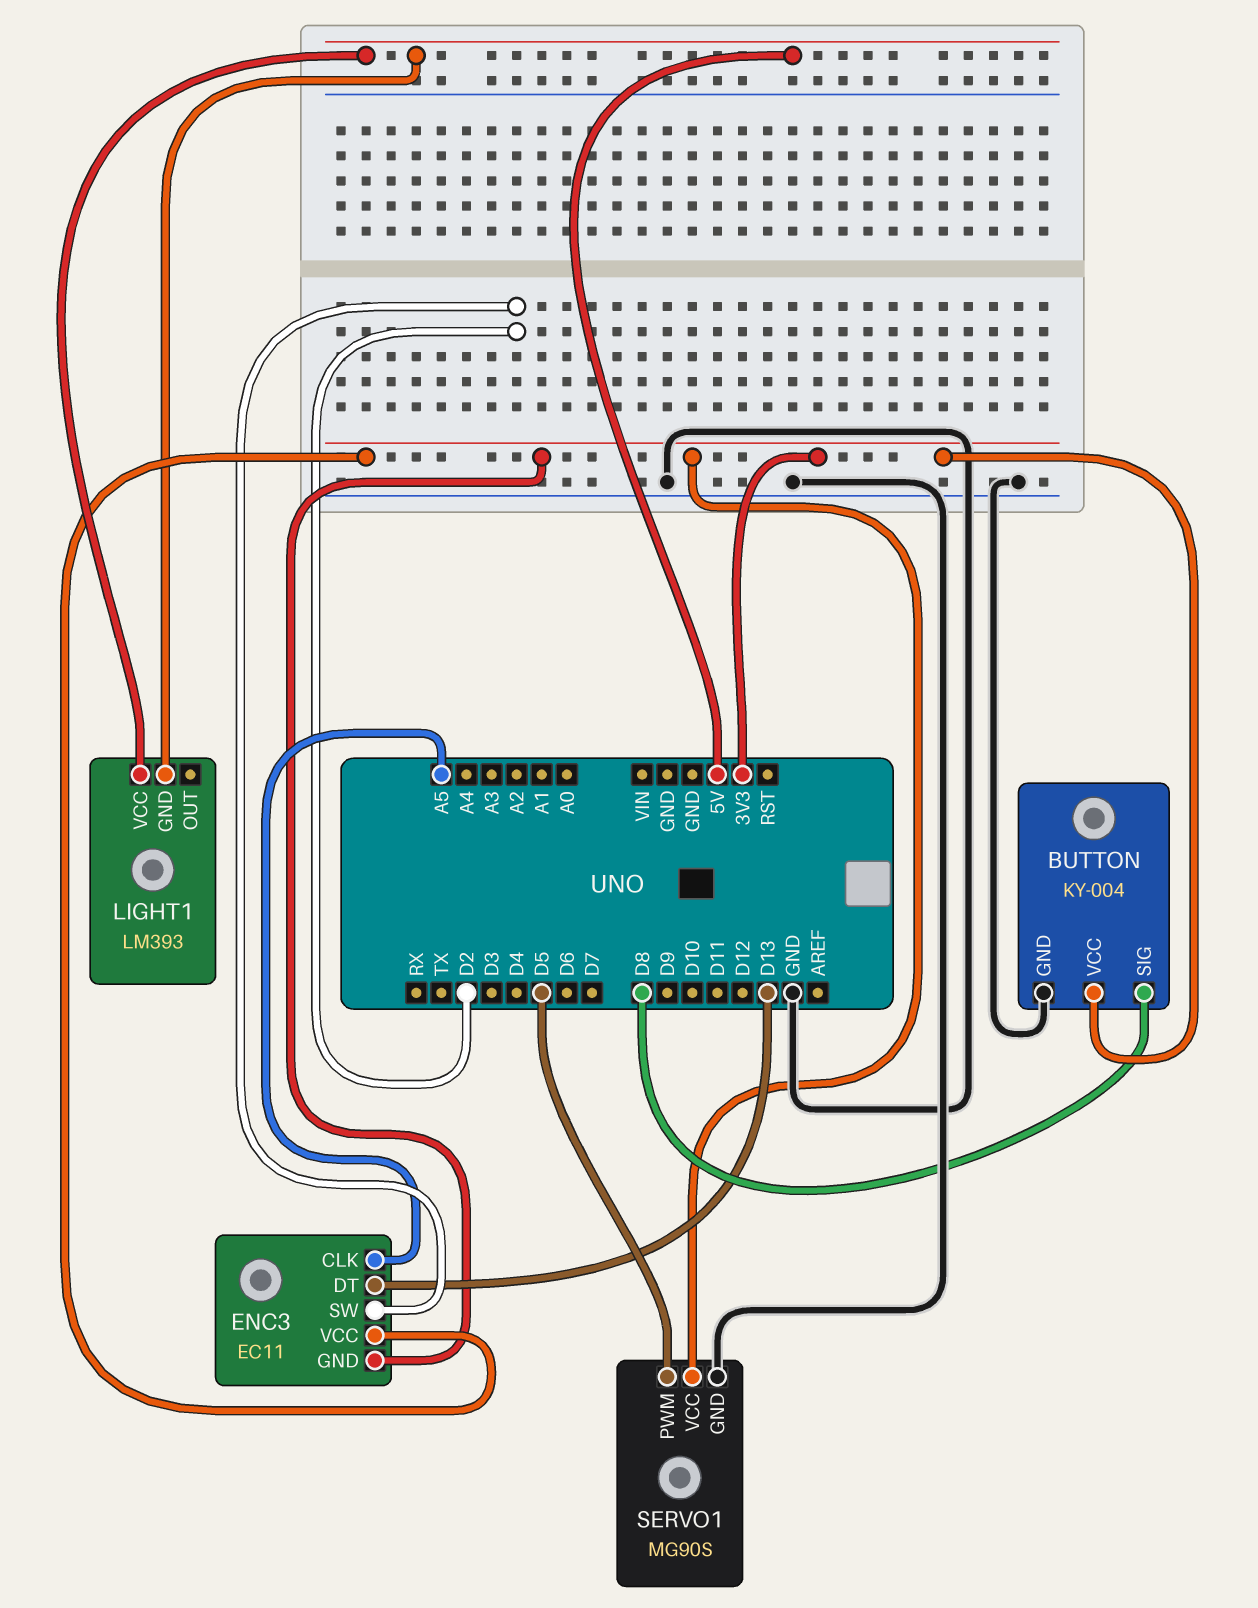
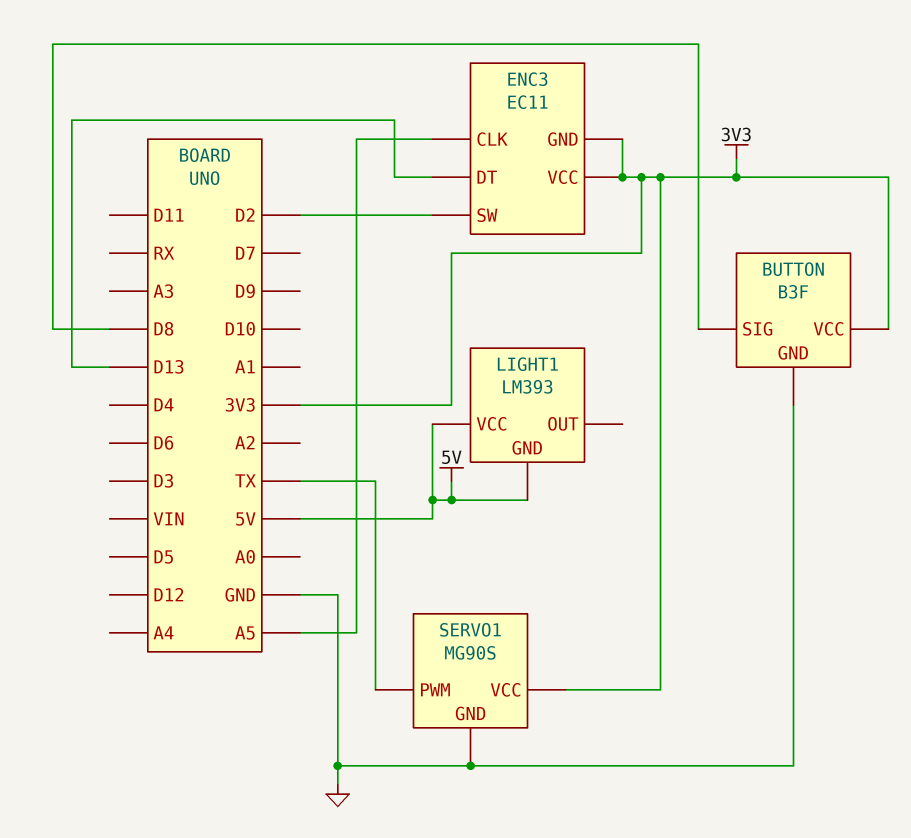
BUTTON: KY-004 -> B3F
SERVO1 pin PWM: D5 -> TX

